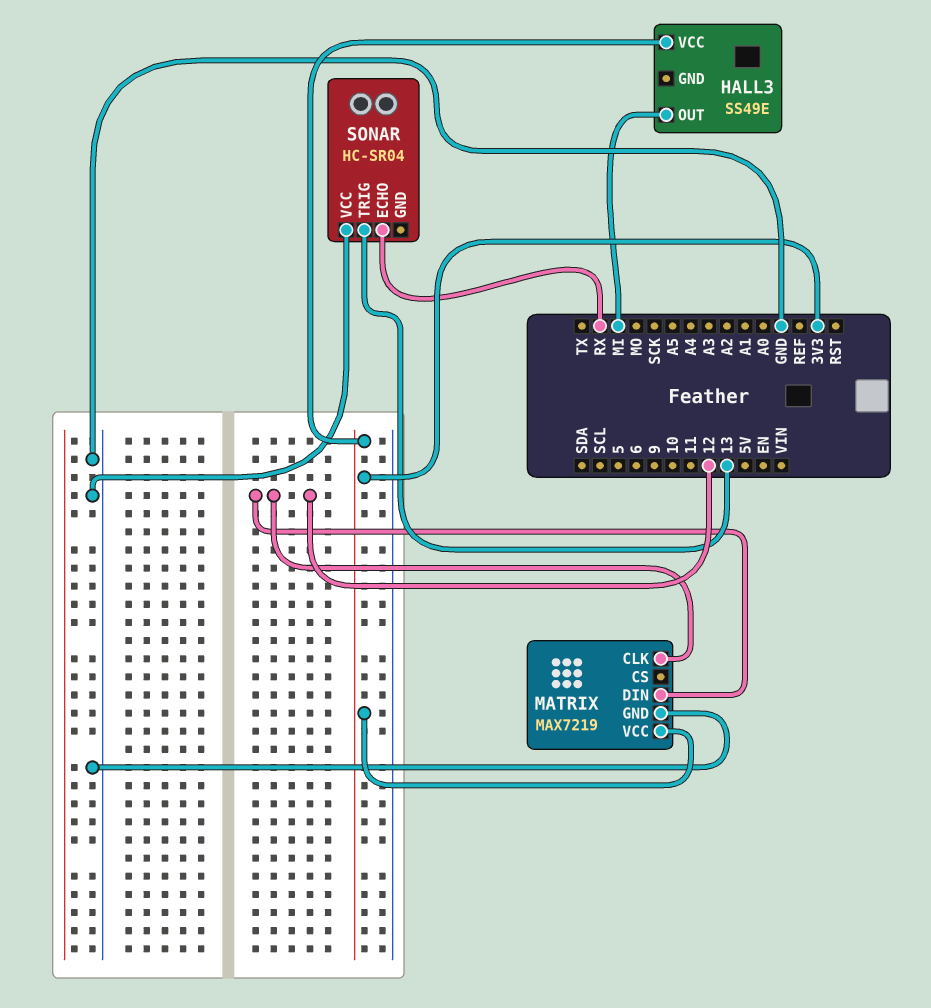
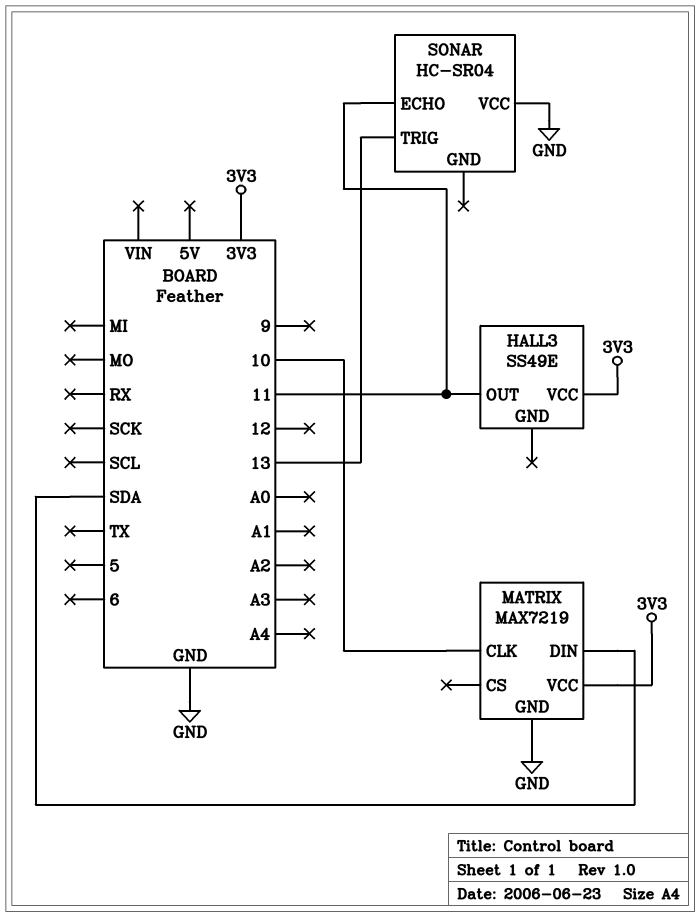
HALL3 pin OUT: MI -> 11
MATRIX pin CLK: 12 -> 10
MATRIX pin DIN: 12 -> SDA
SONAR pin ECHO: RX -> 11

